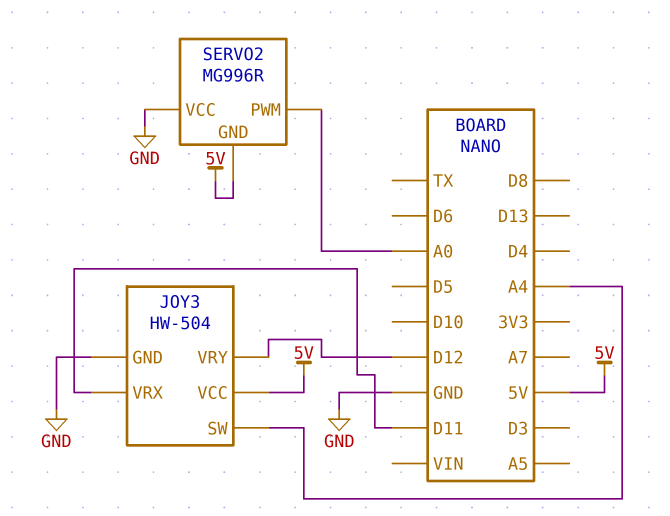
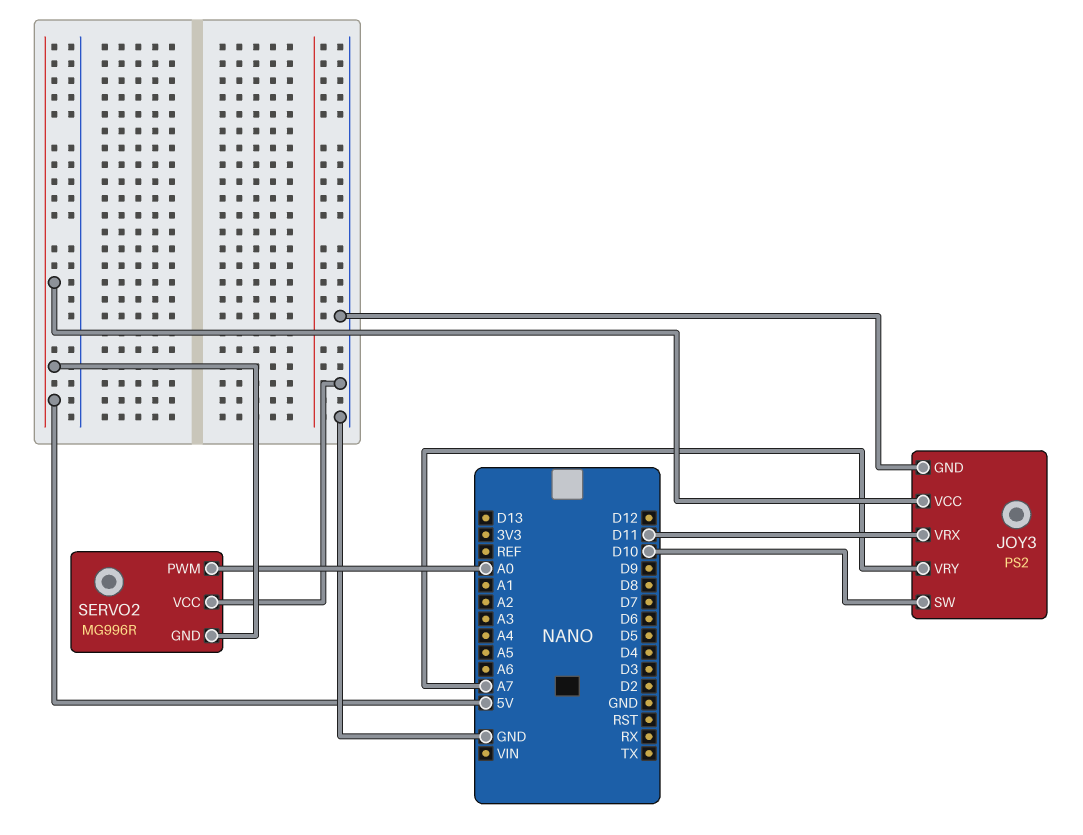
JOY3: HW-504 -> PS2
JOY3 pin SW: A4 -> D10
JOY3 pin VRY: D12 -> A7

